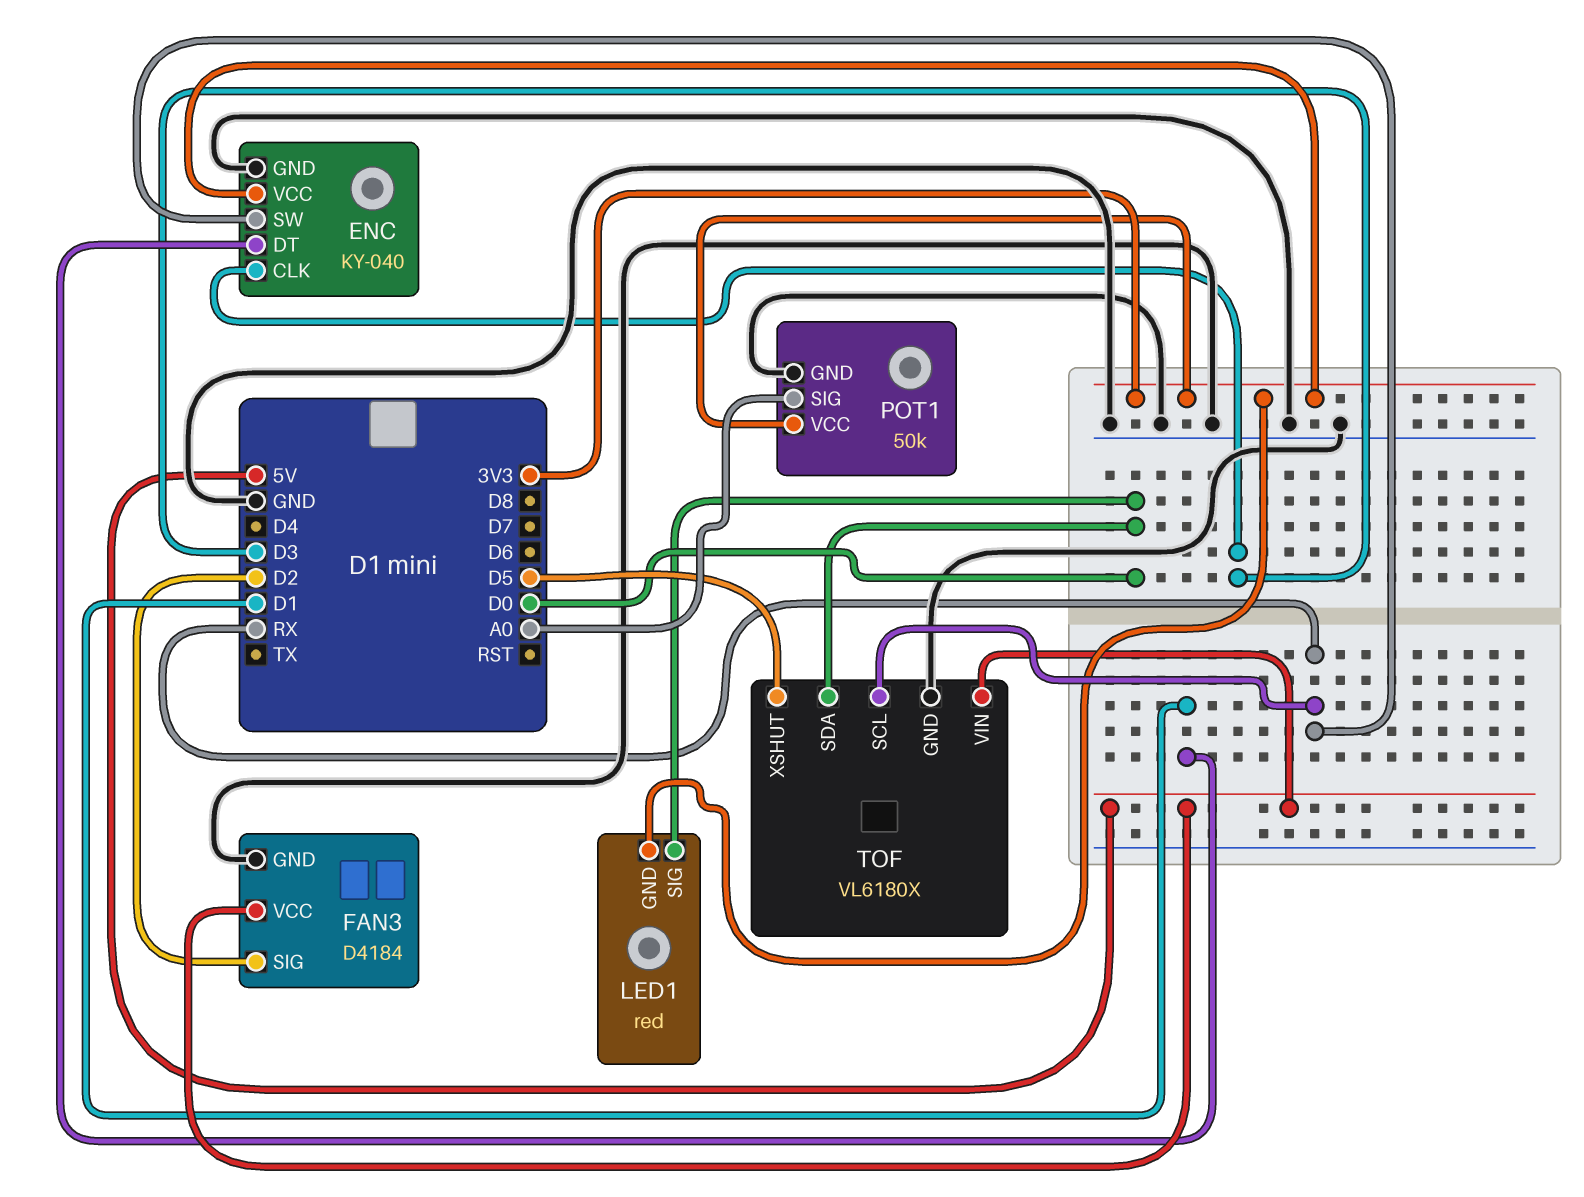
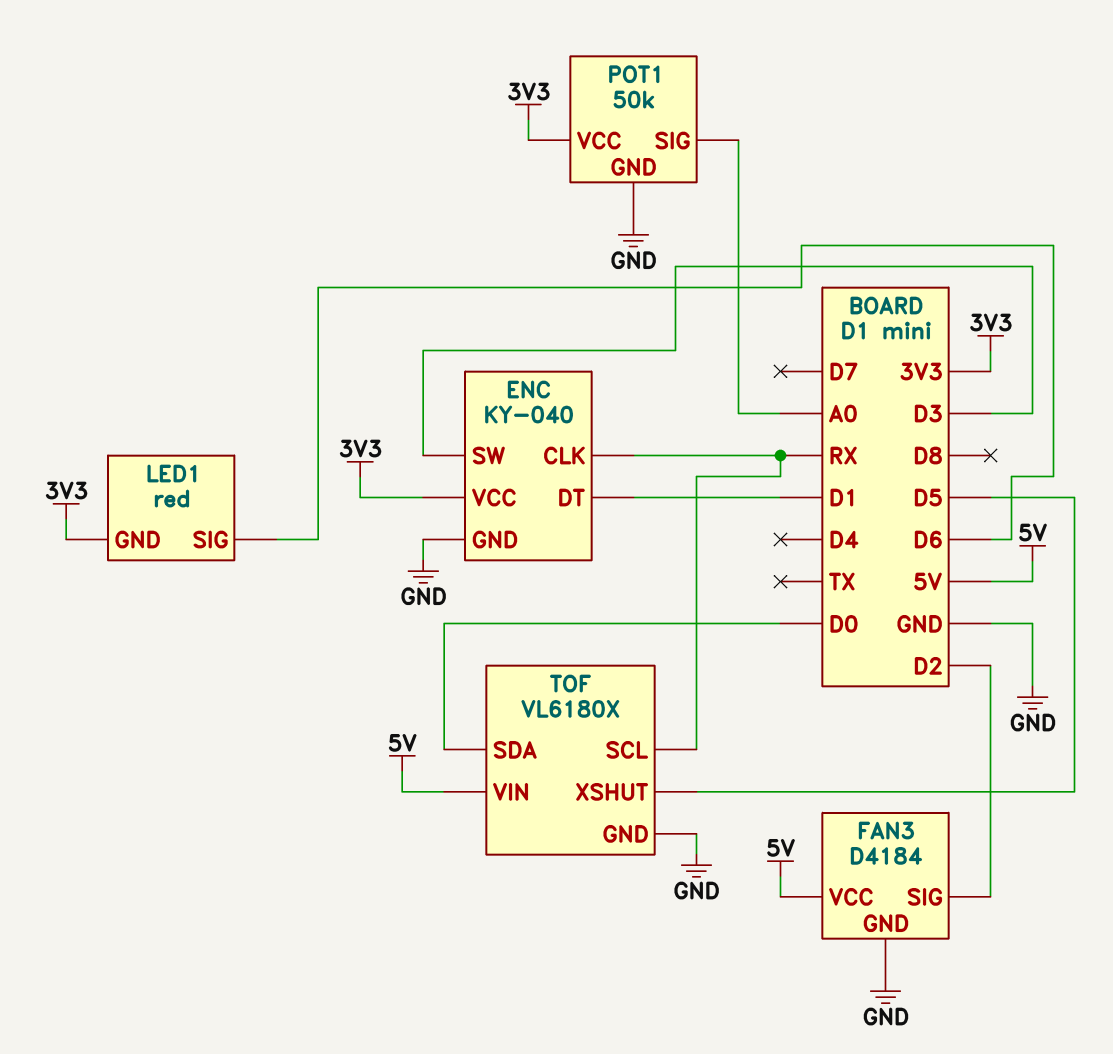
ENC pin CLK: D3 -> RX
ENC pin SW: RX -> D3
LED1 pin SIG: D0 -> D6

